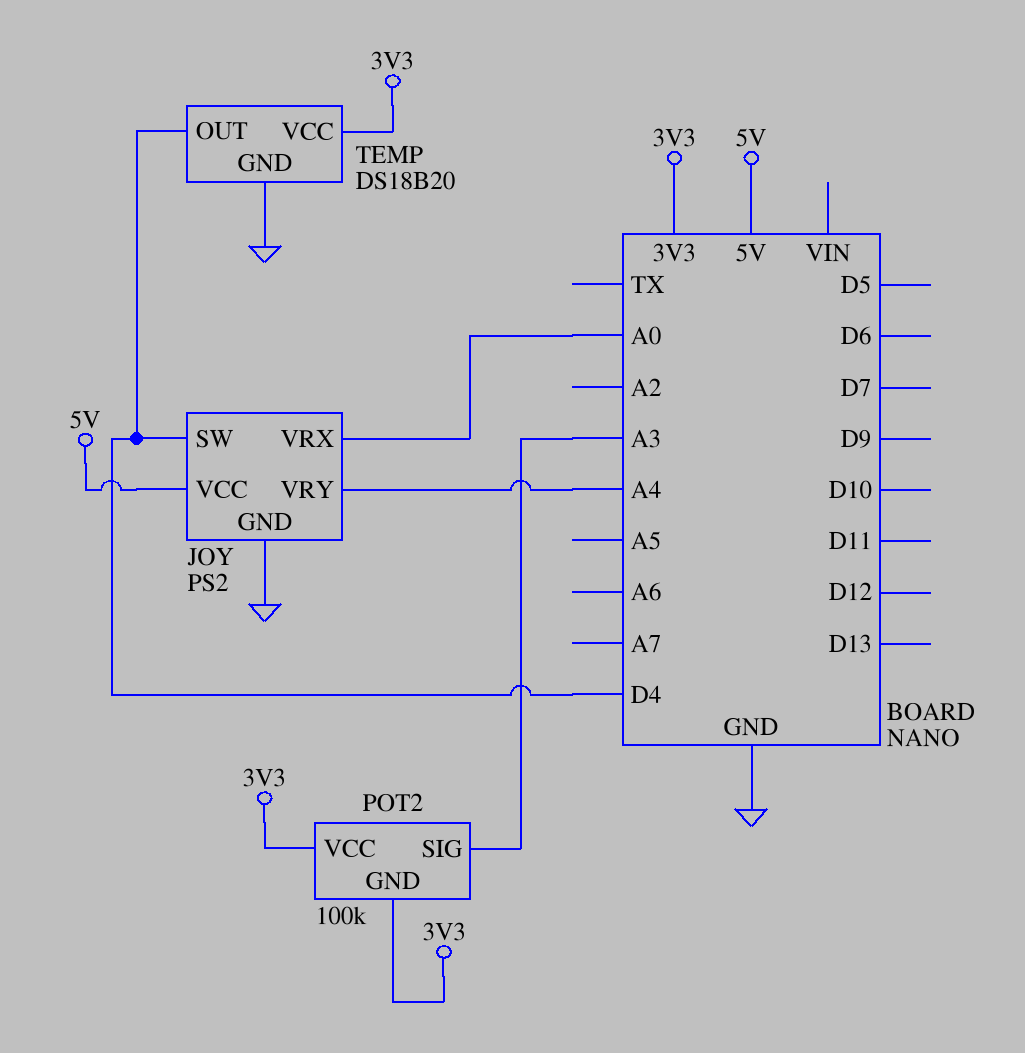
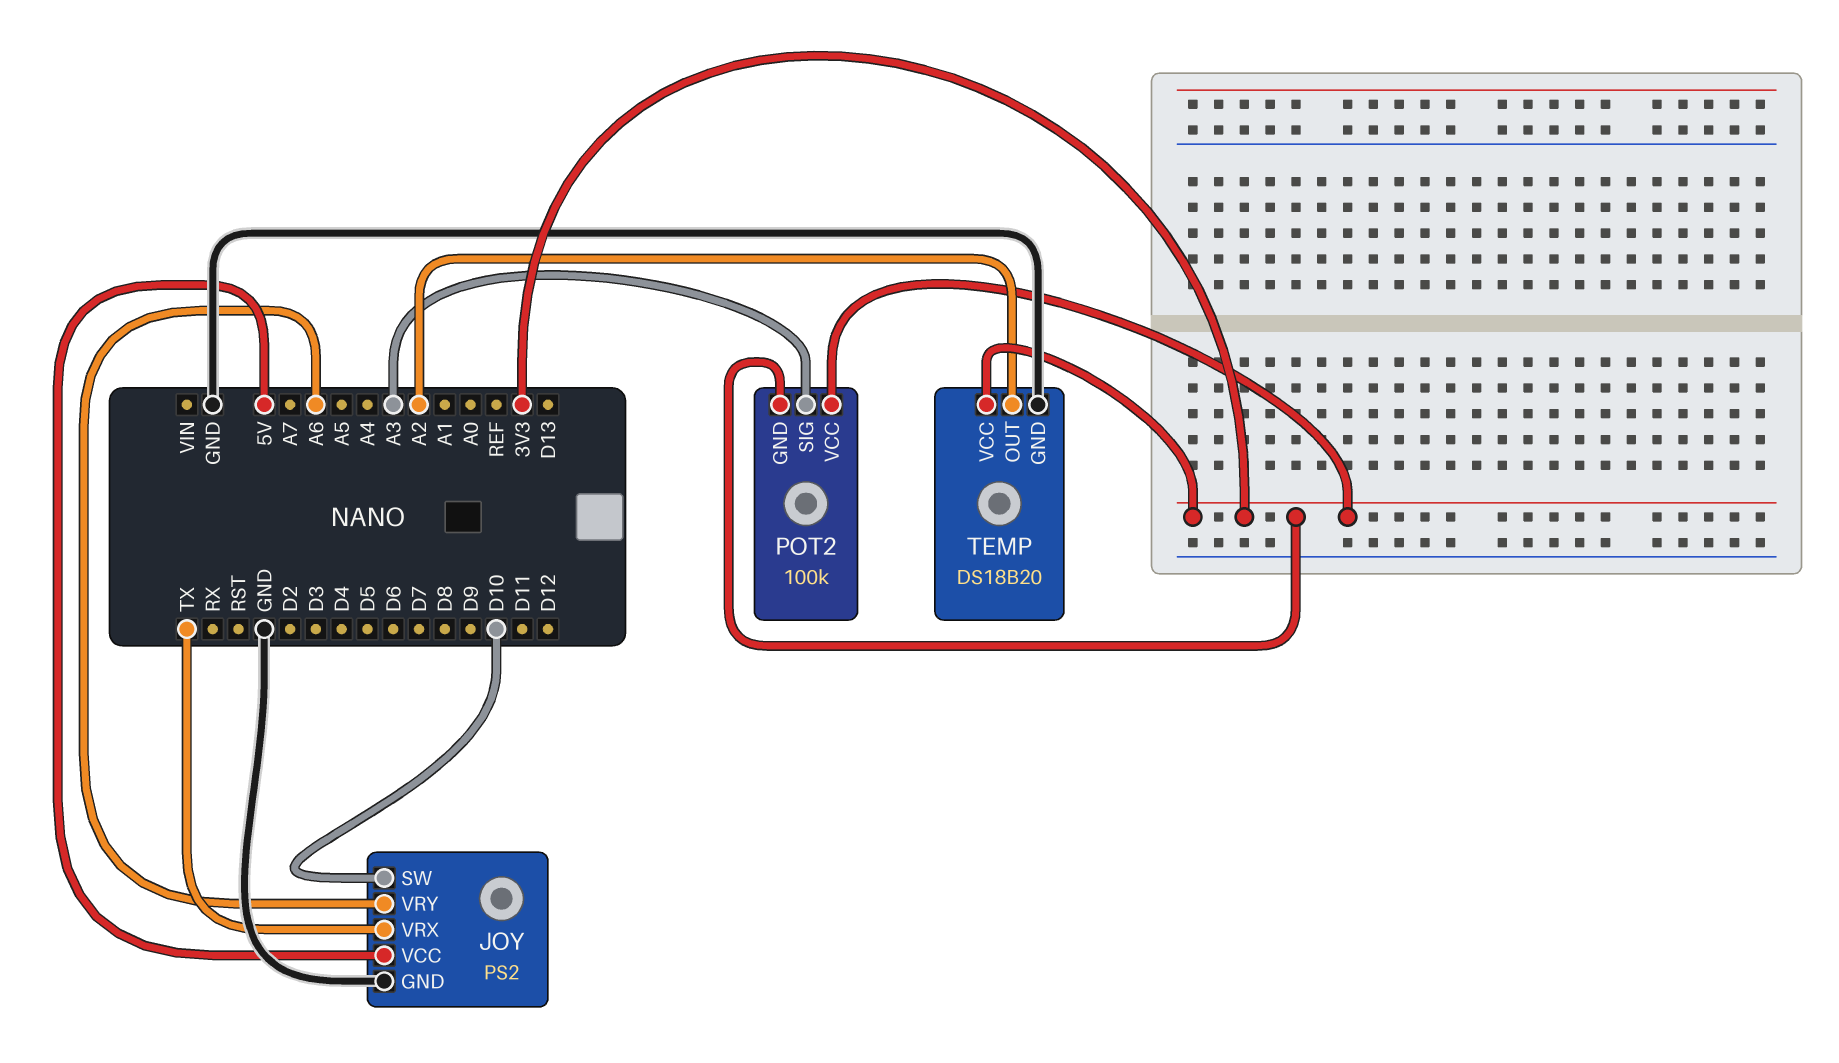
JOY pin SW: D4 -> D10
JOY pin VRX: A0 -> TX
JOY pin VRY: A4 -> A6
TEMP pin OUT: D4 -> A2

